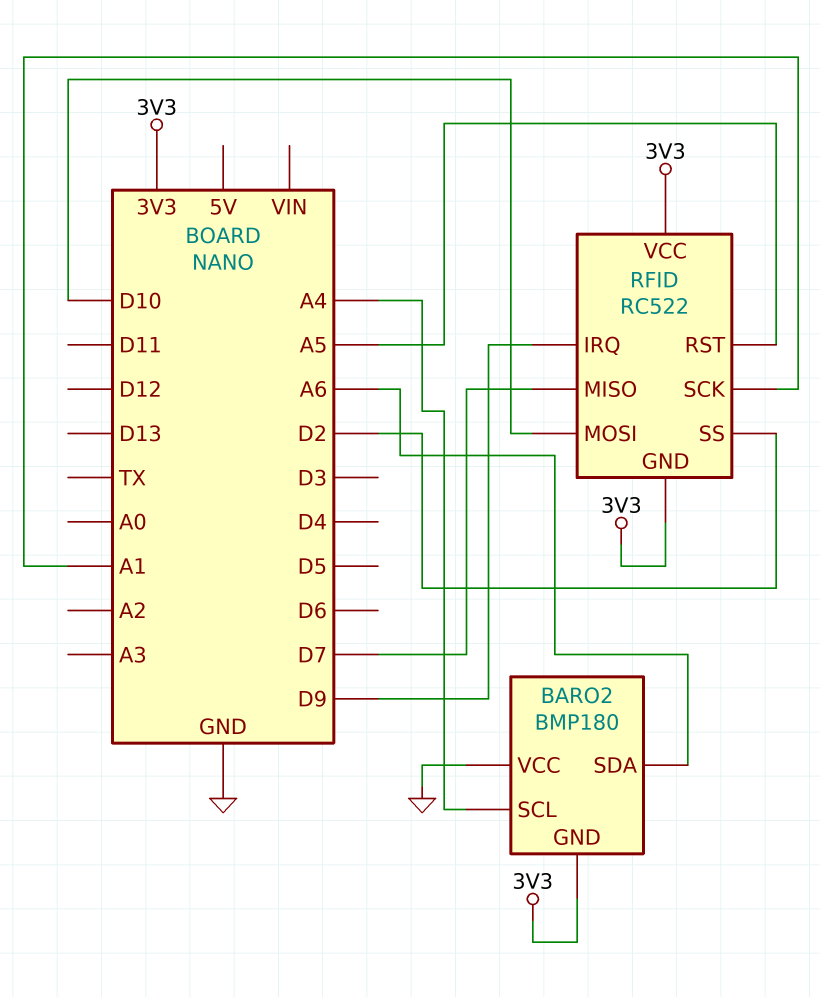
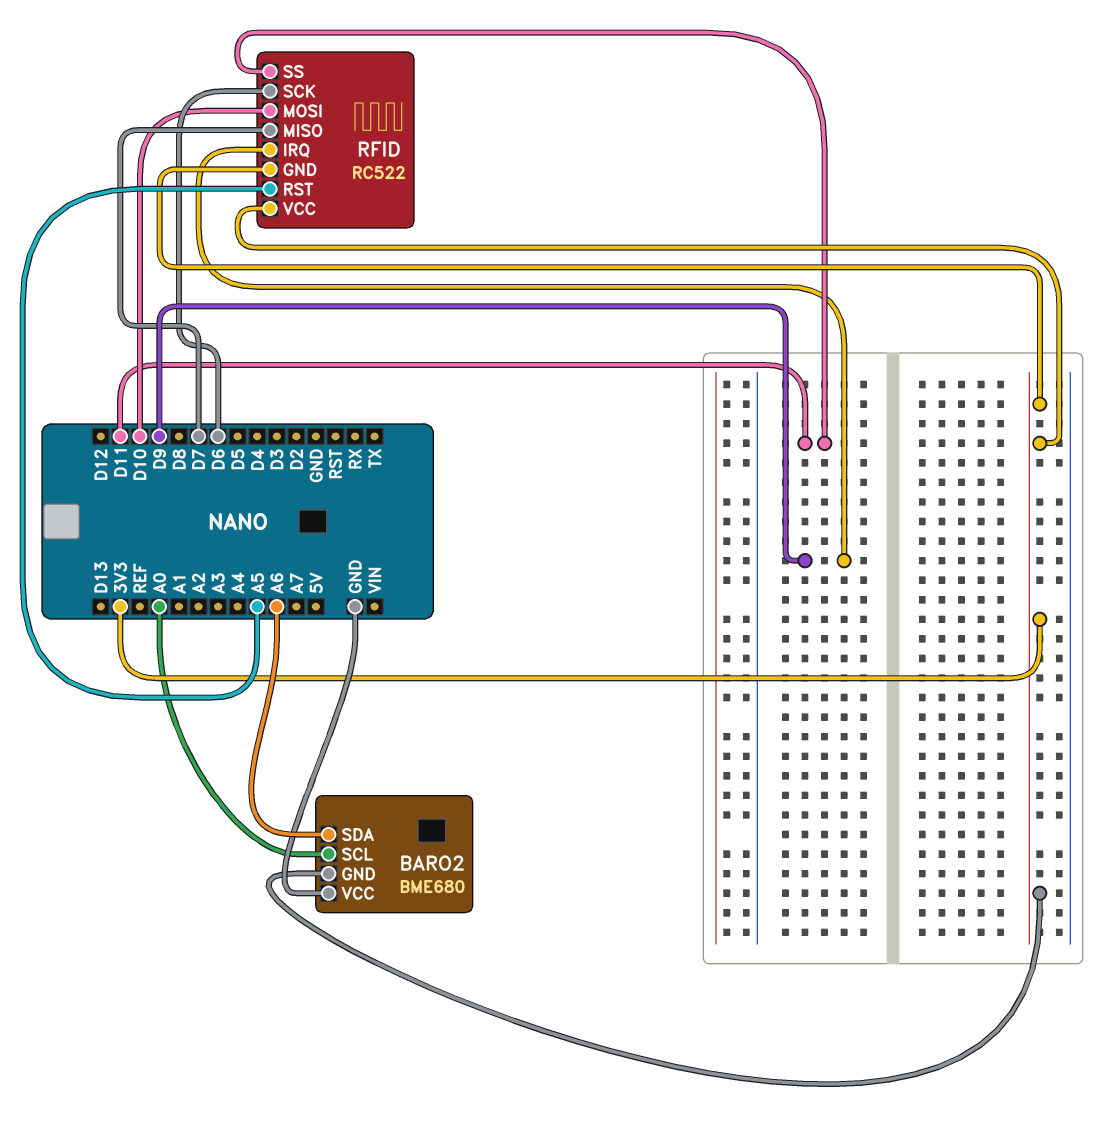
BARO2: BMP180 -> BME680
BARO2 pin SCL: A4 -> A0
RFID pin SCK: A1 -> D6
RFID pin SS: D2 -> D11

